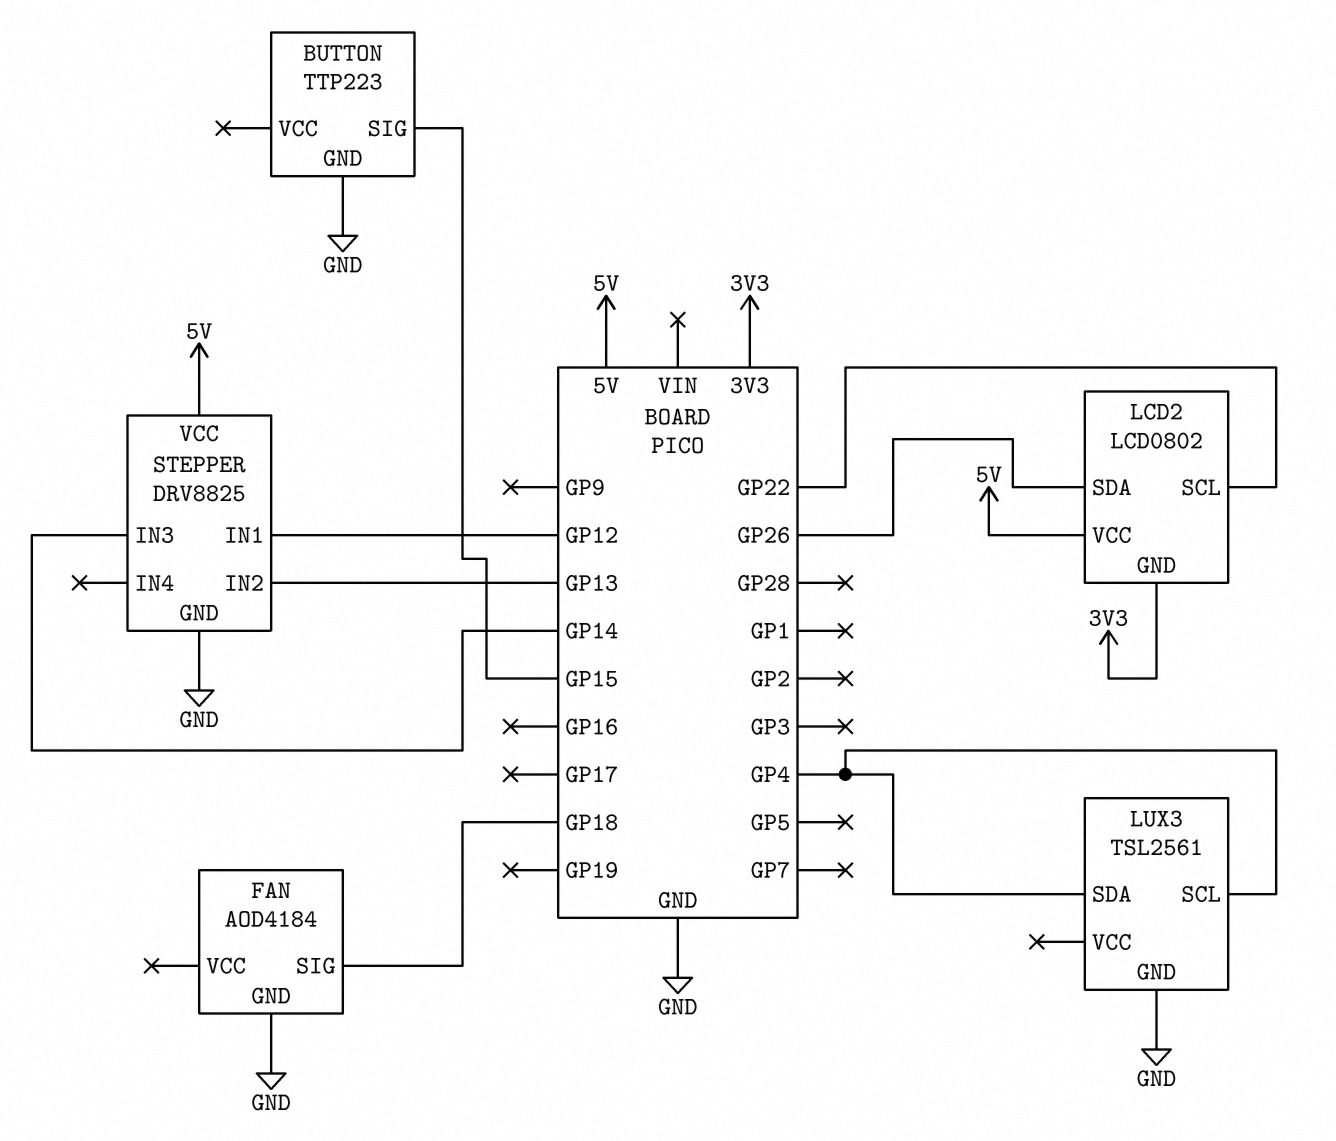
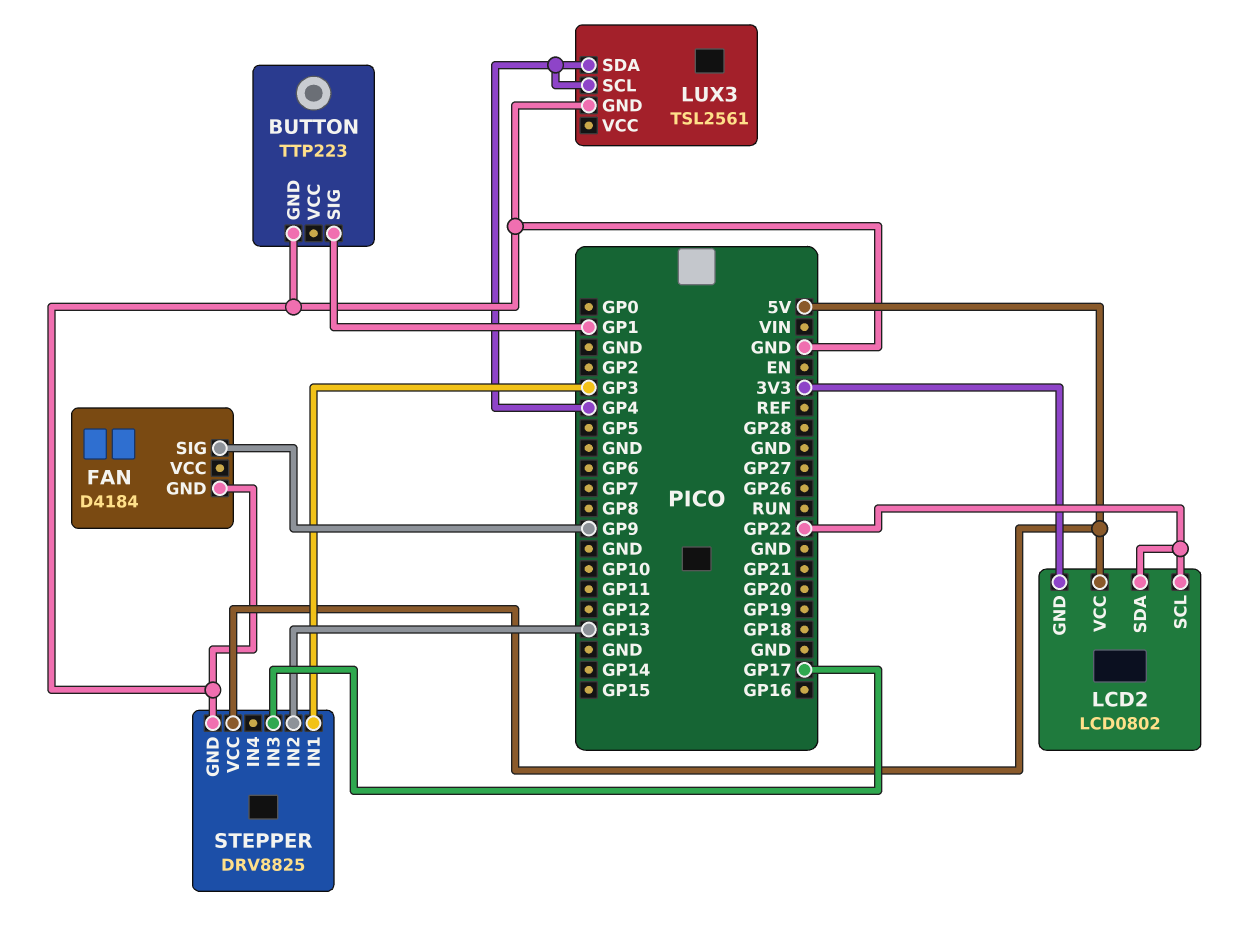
BUTTON pin SIG: GP15 -> GP1
FAN: AOD4184 -> D4184
FAN pin SIG: GP18 -> GP9
LCD2 pin SDA: GP26 -> GP22
STEPPER pin IN1: GP12 -> GP3
STEPPER pin IN3: GP14 -> GP17

